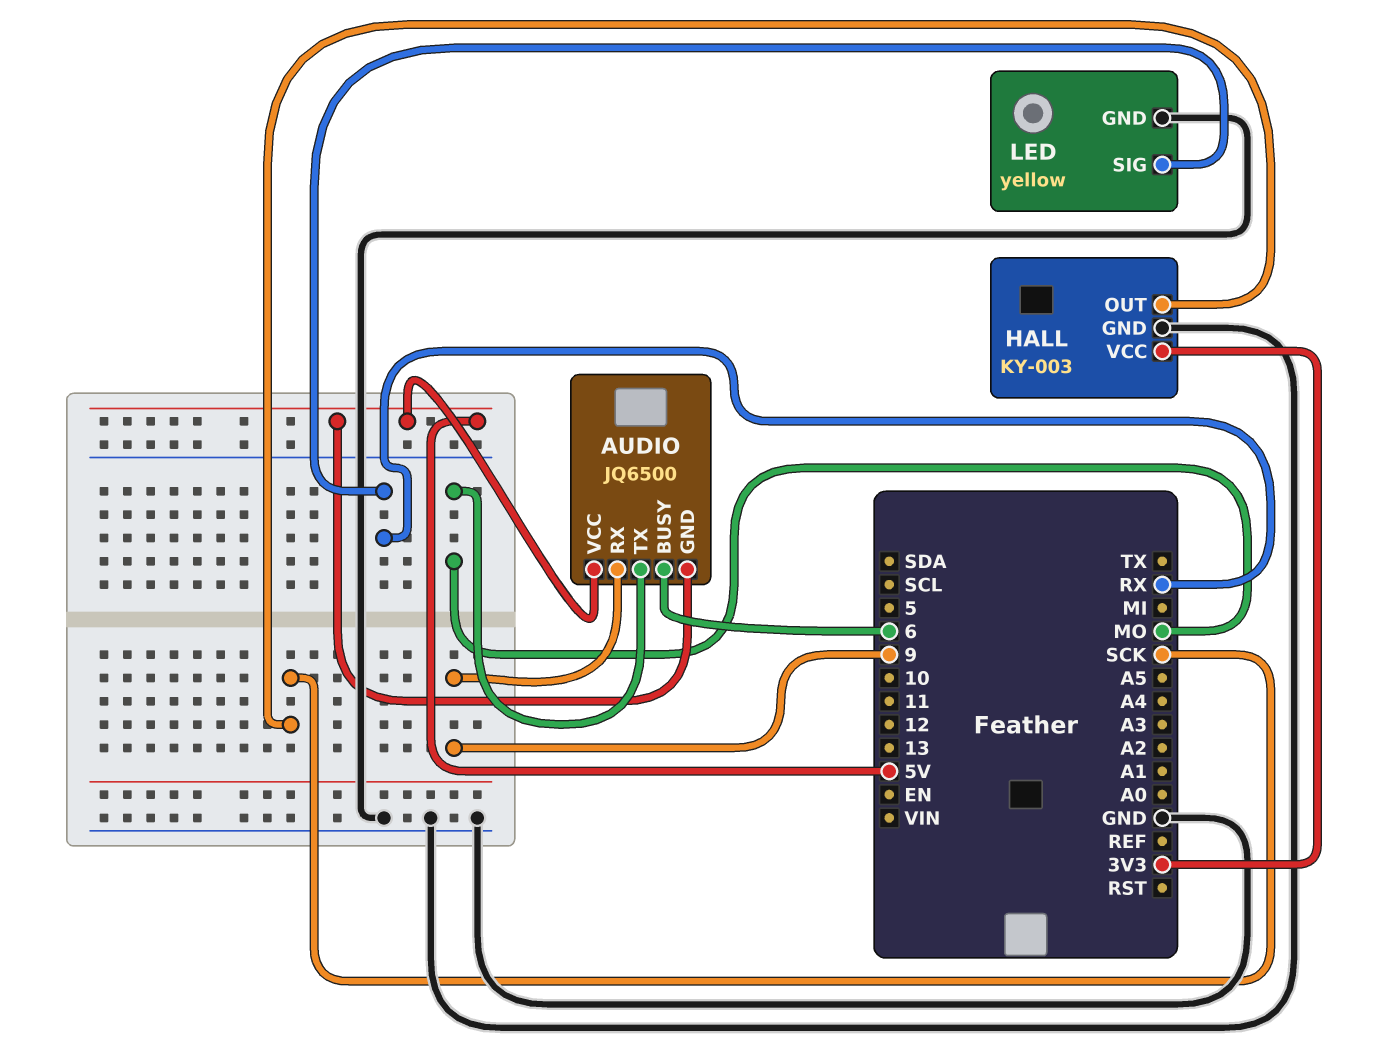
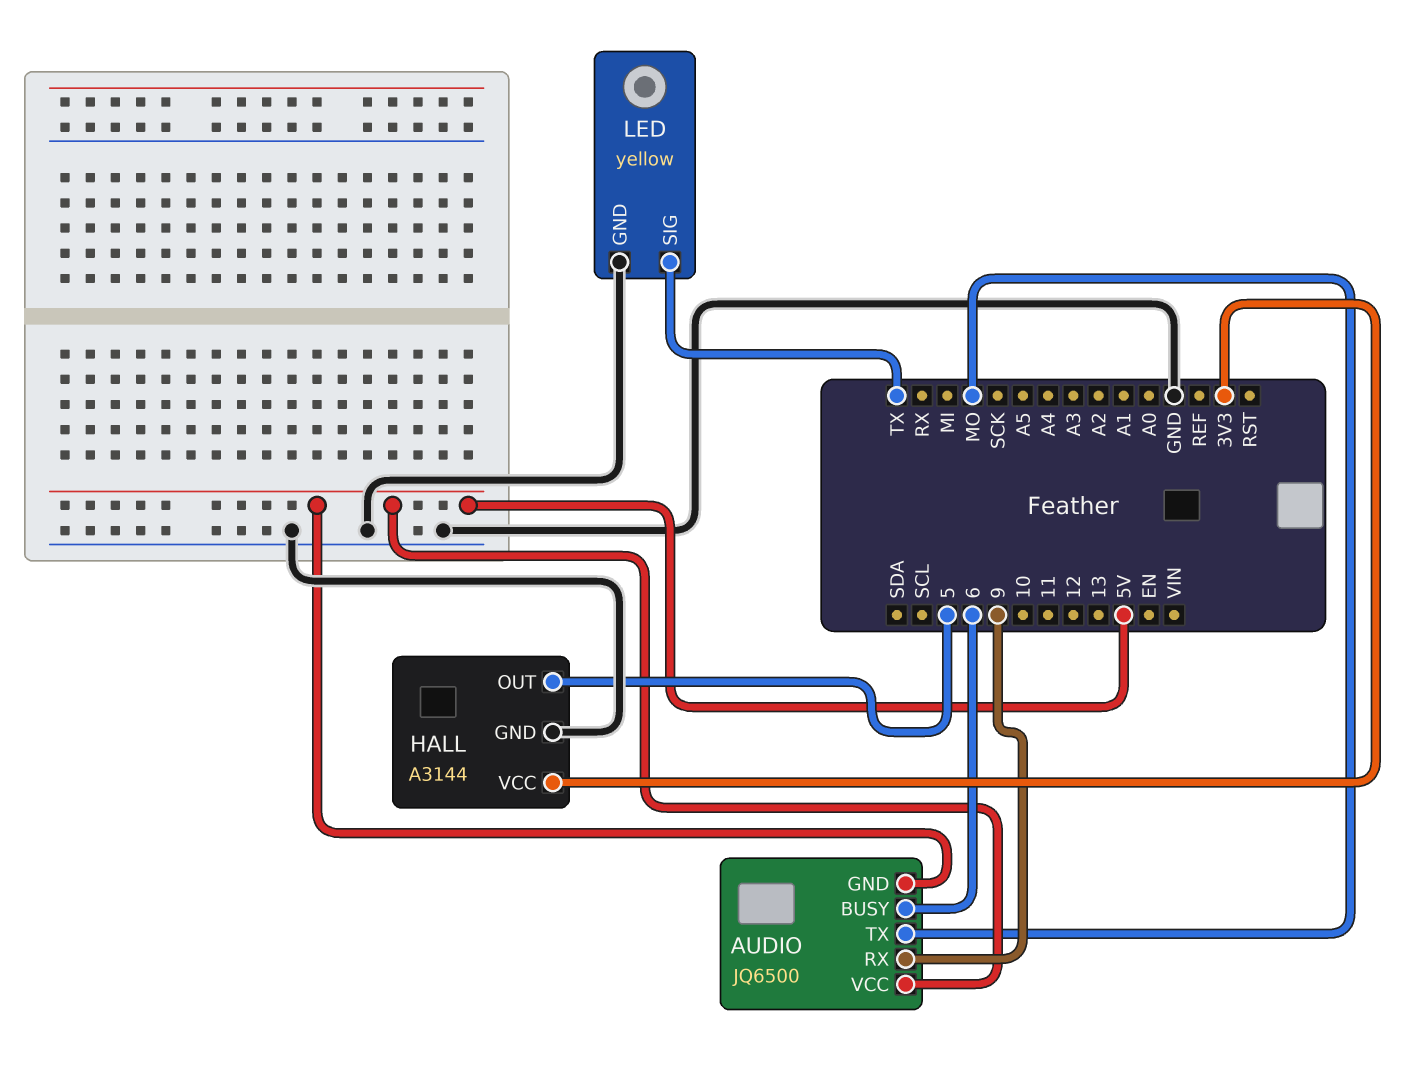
HALL: KY-003 -> A3144
HALL pin OUT: SCK -> 5
LED pin SIG: RX -> TX

